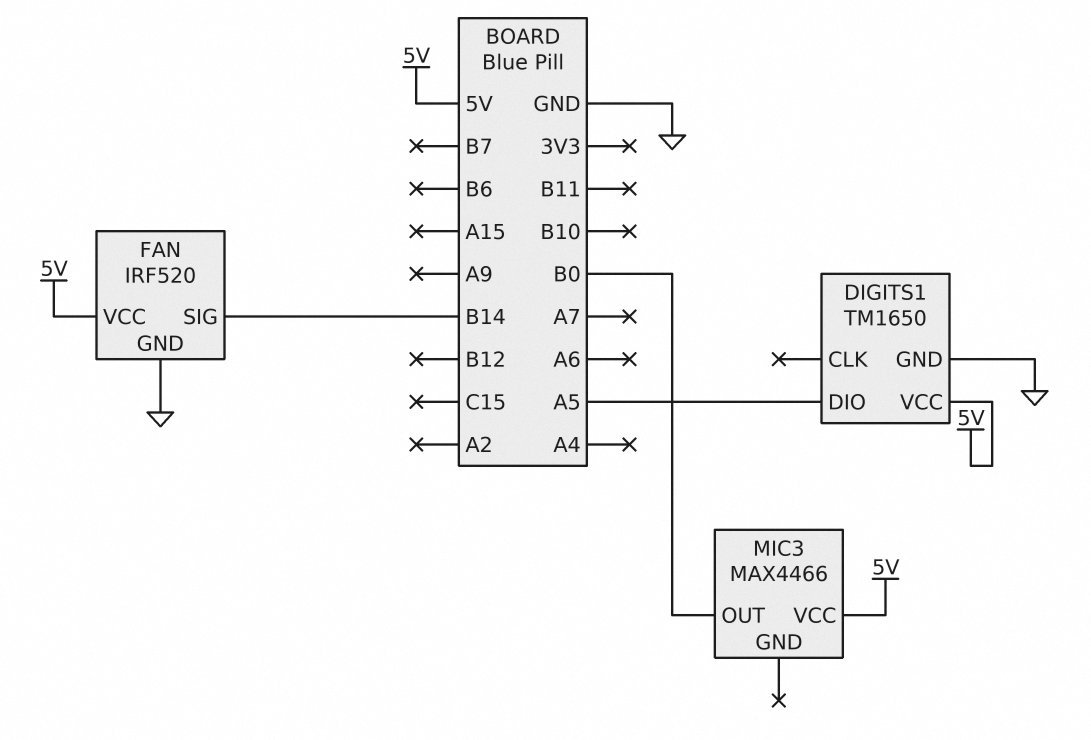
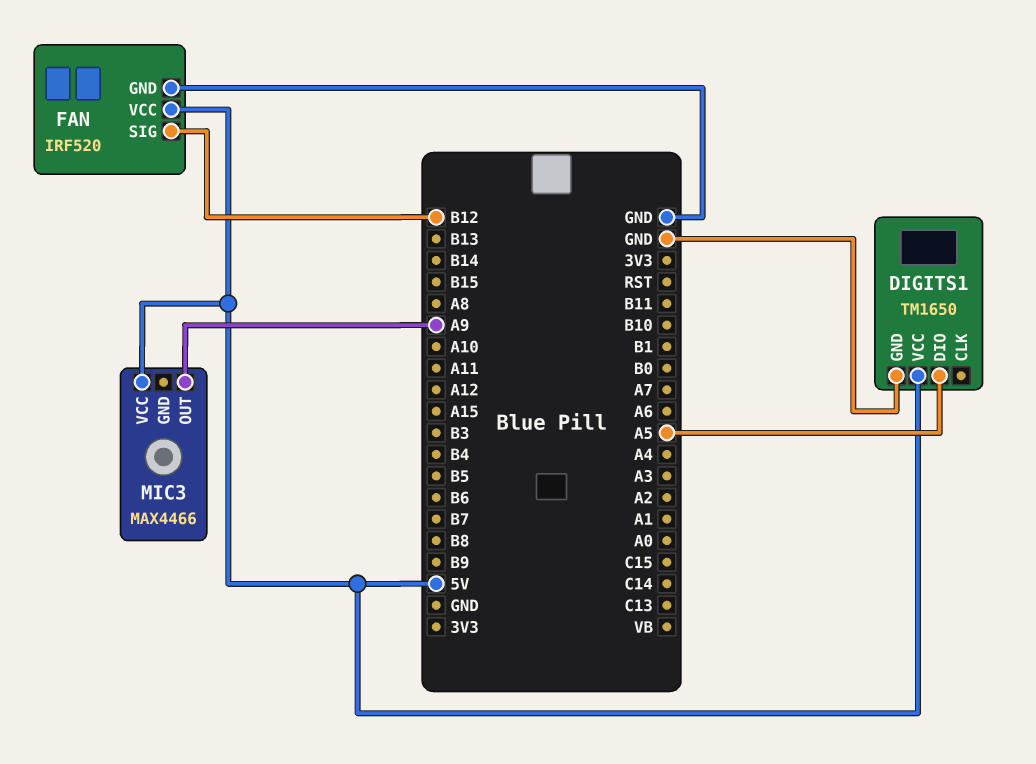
FAN pin SIG: B14 -> B12
MIC3 pin OUT: B0 -> A9

